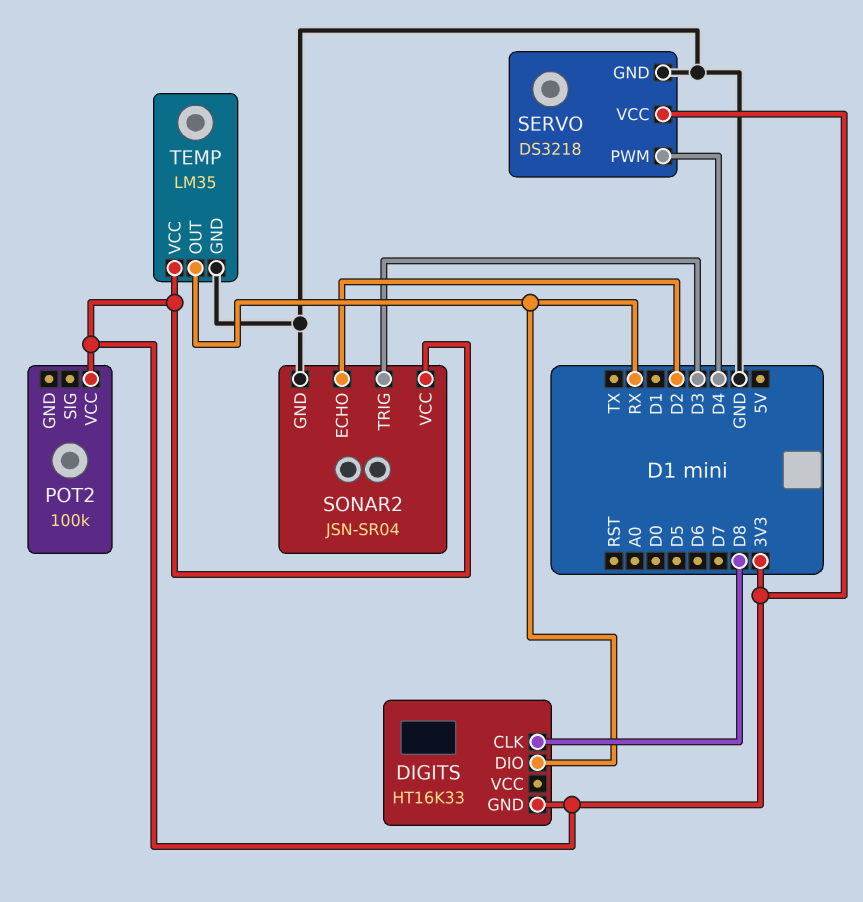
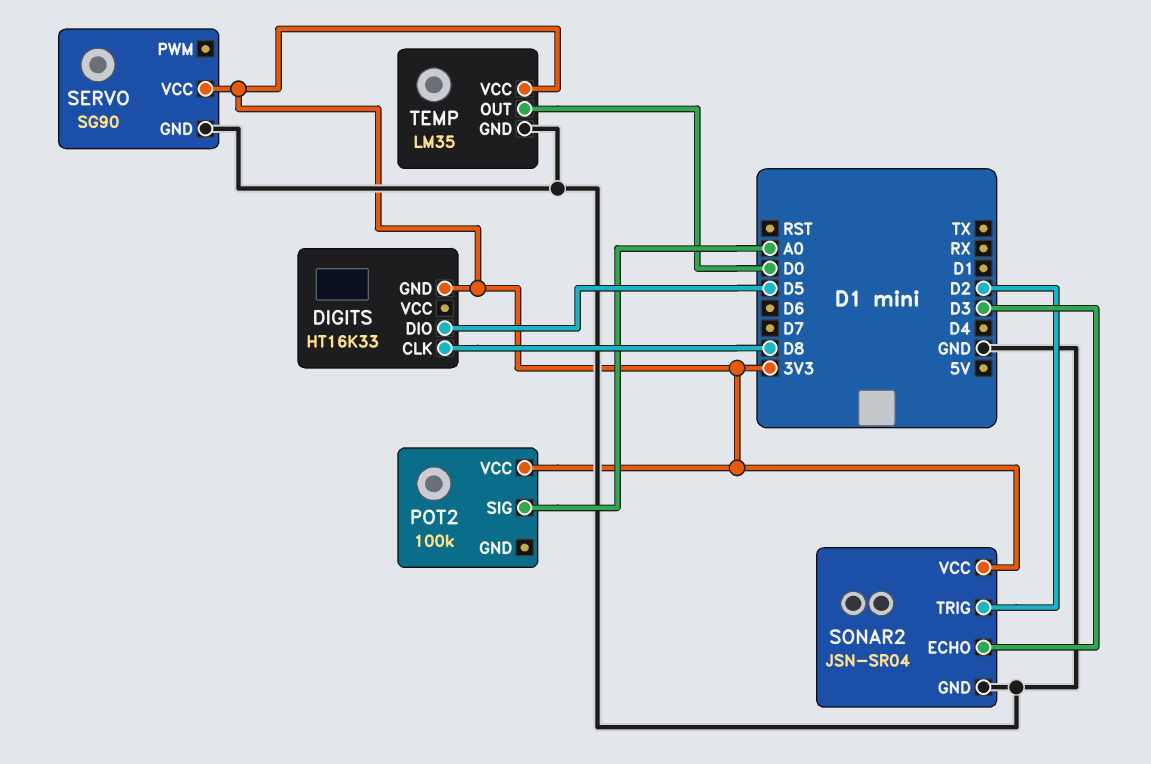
DIGITS pin DIO: RX -> D5
POT2 pin SIG: none -> A0
SERVO: DS3218 -> SG90
SERVO pin PWM: D4 -> none
SONAR2 pin ECHO: D2 -> D3
SONAR2 pin TRIG: D3 -> D2
TEMP pin OUT: RX -> D0

